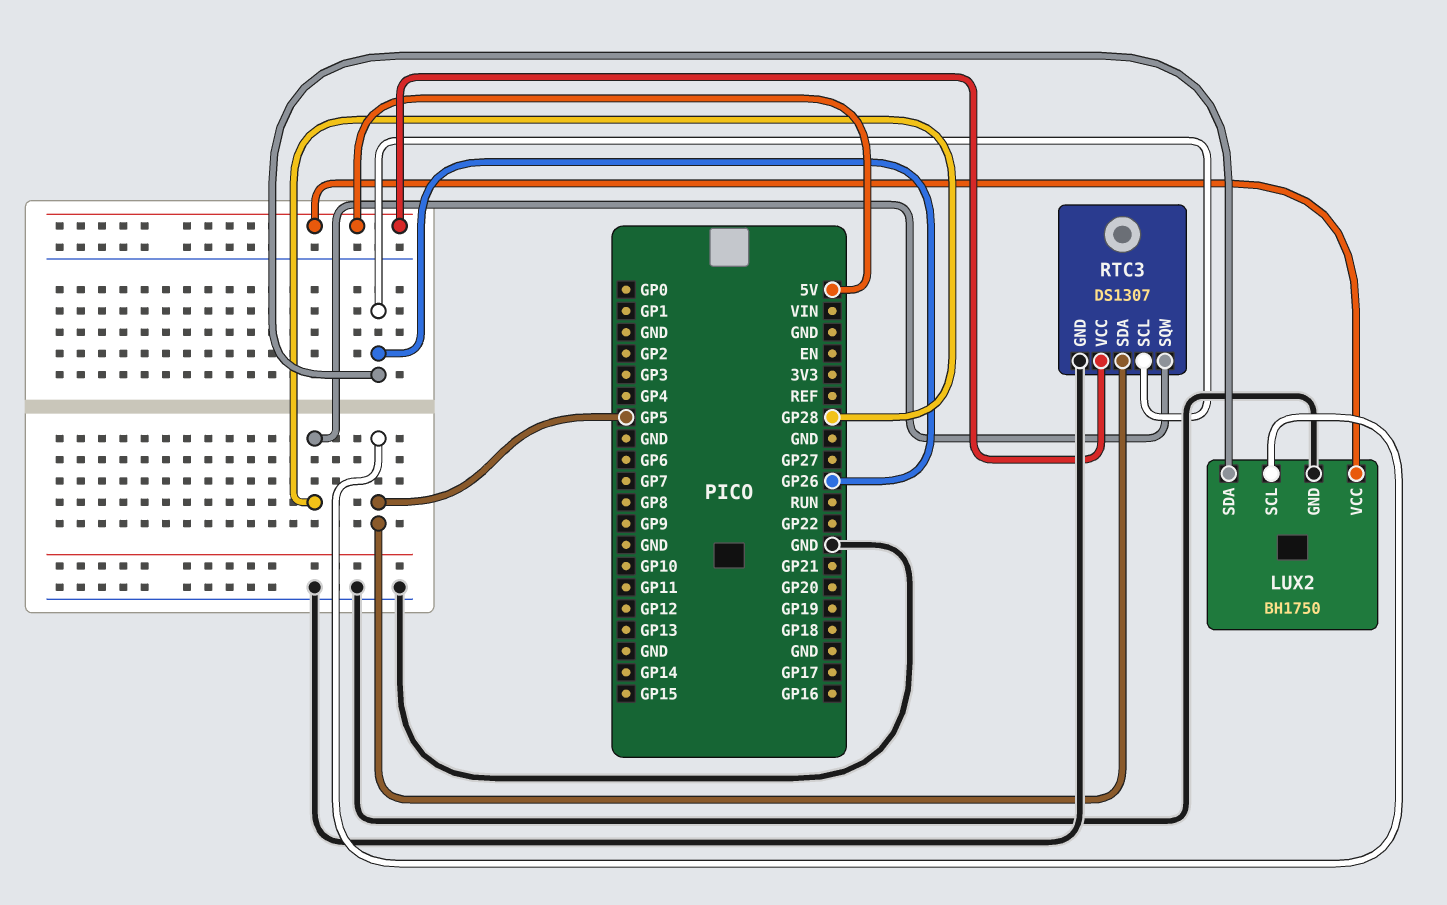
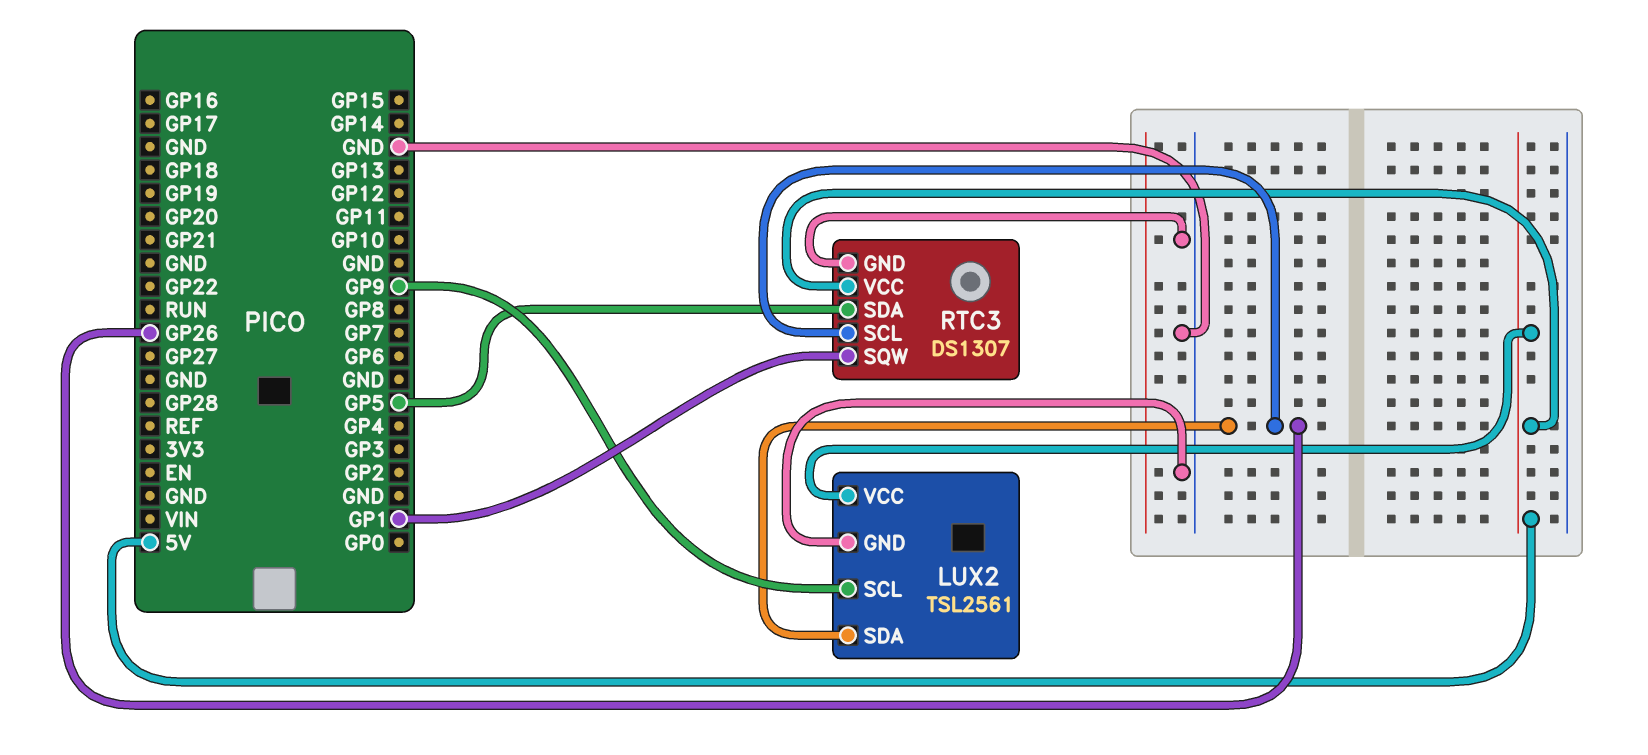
LUX2: BH1750 -> TSL2561
LUX2 pin SCL: GP5 -> GP9
RTC3 pin SQW: GP28 -> GP1

